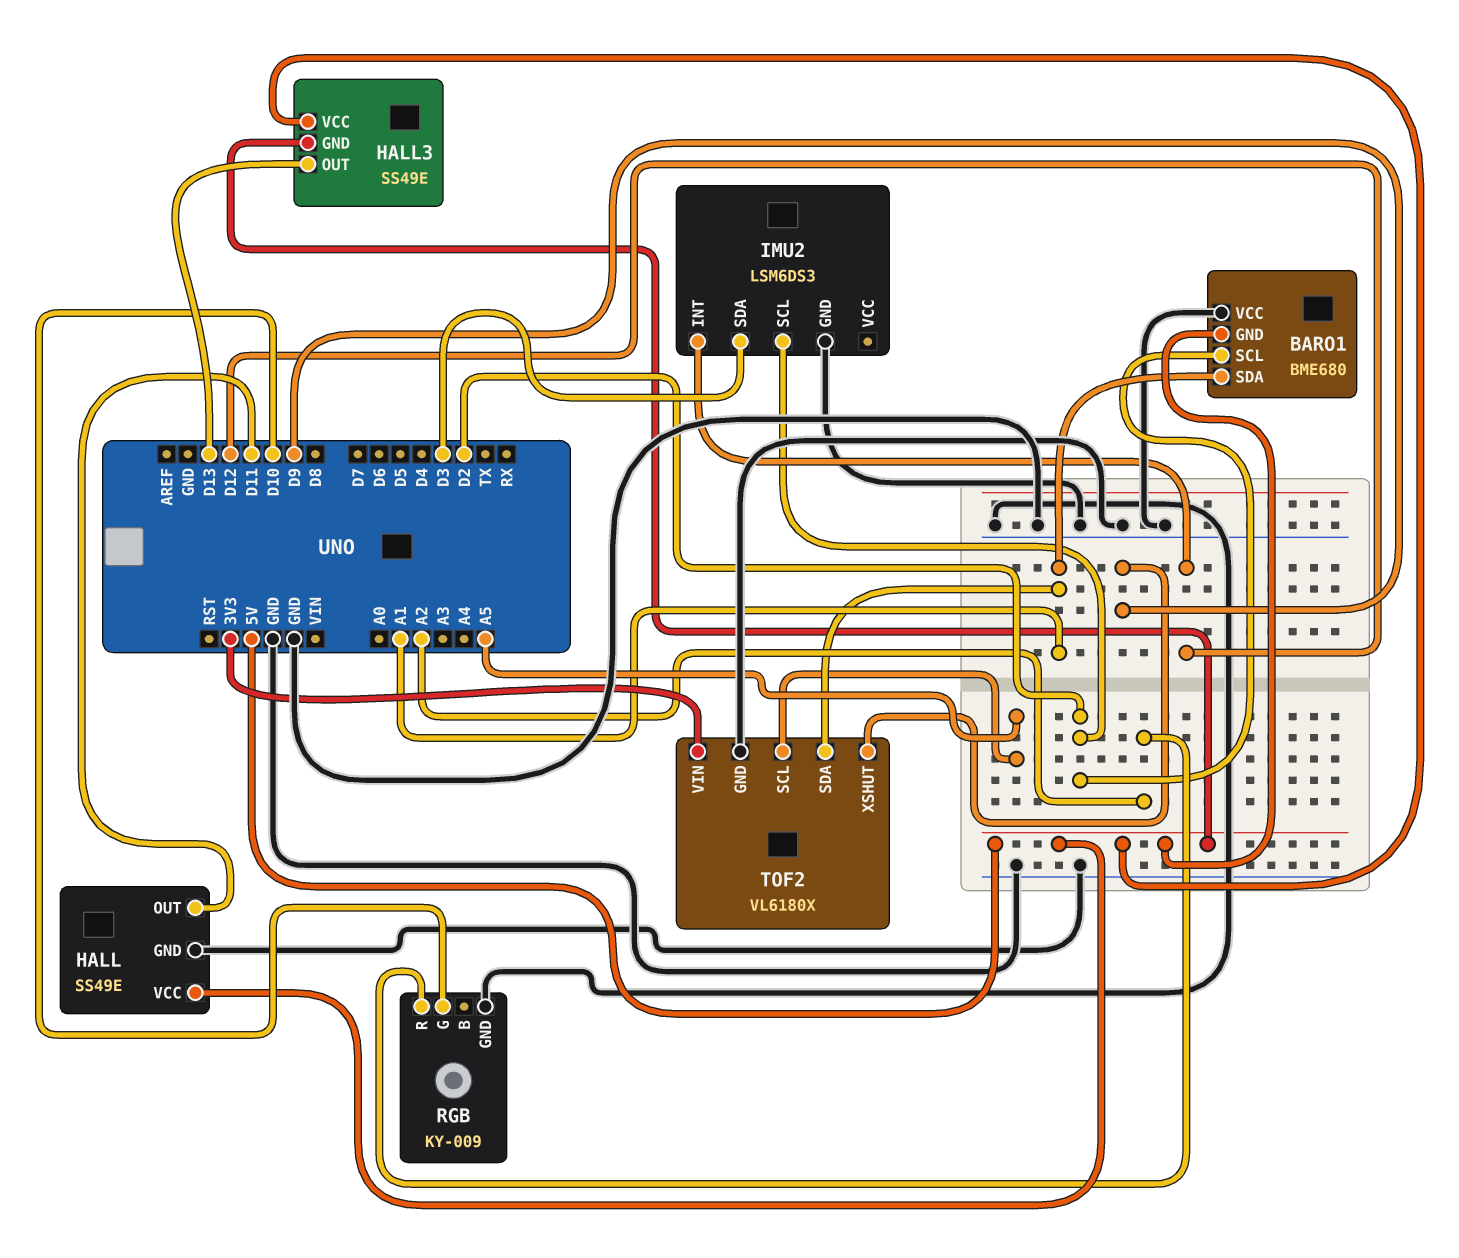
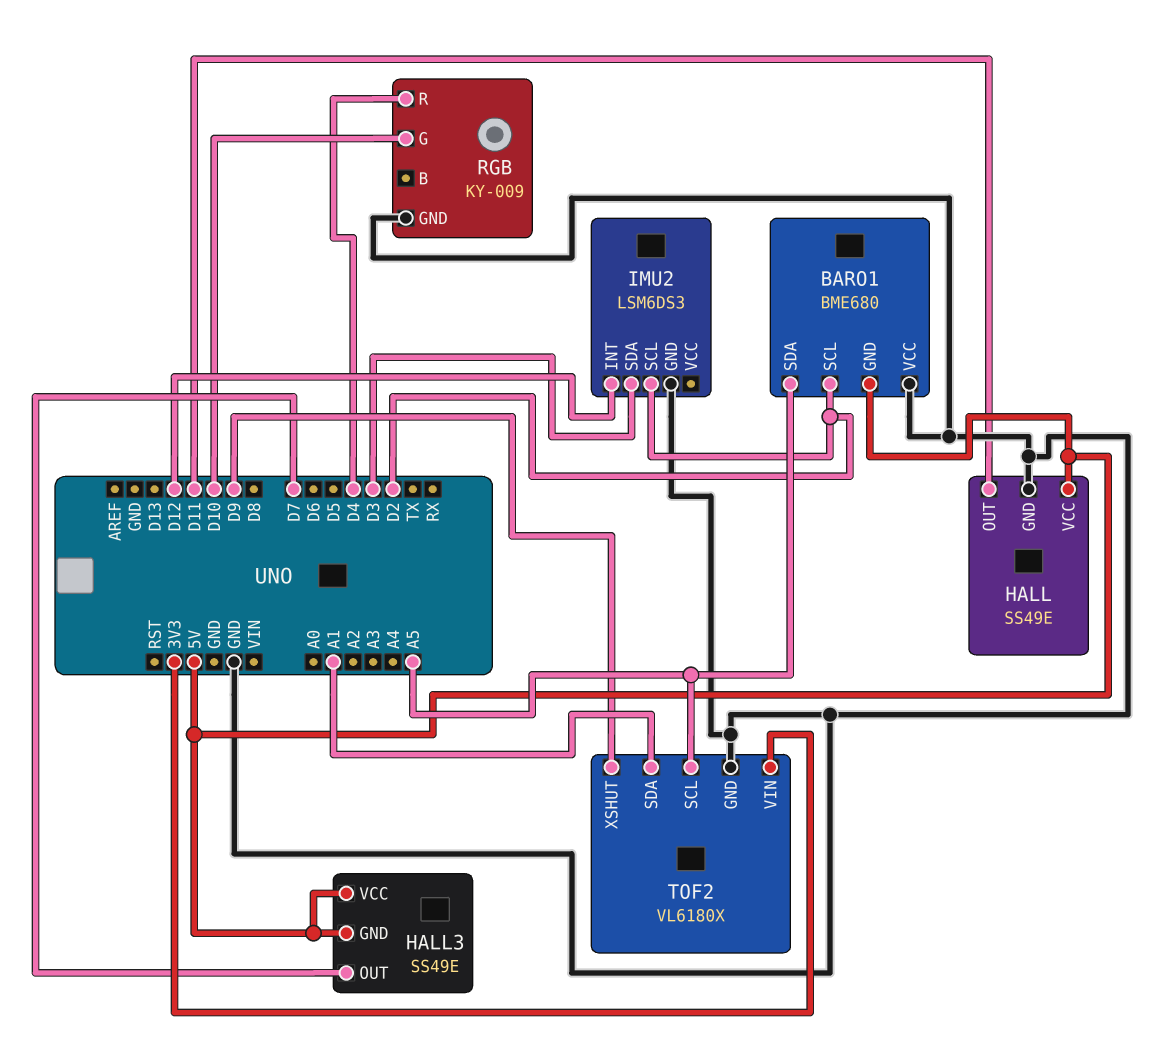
BARO1 pin SDA: A1 -> A5
HALL3 pin OUT: D13 -> D7
RGB pin R: A2 -> D4

